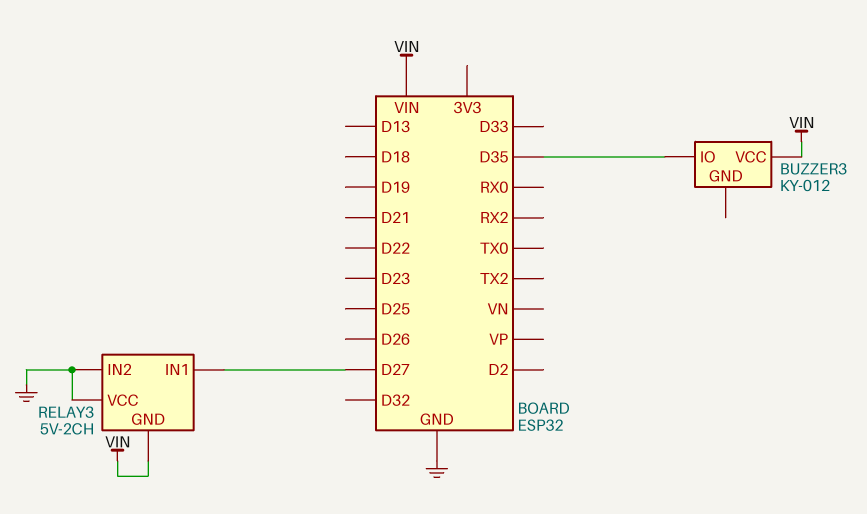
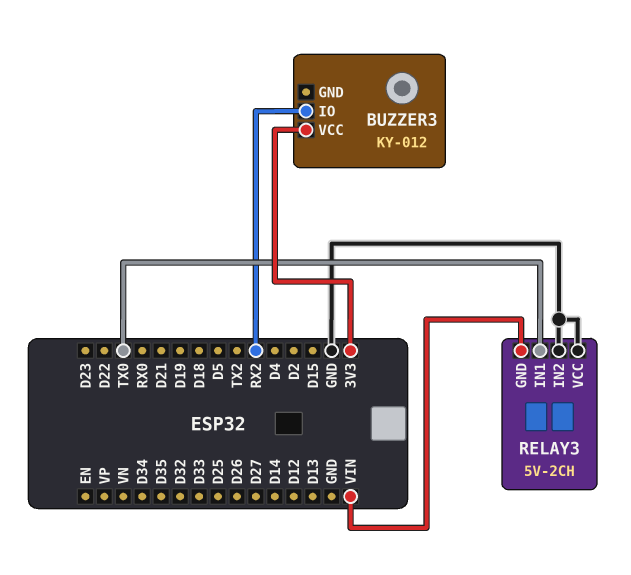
BUZZER3 pin IO: D35 -> RX2
BUZZER3 pin VCC: VIN -> 3V3
RELAY3 pin IN1: D27 -> TX0

